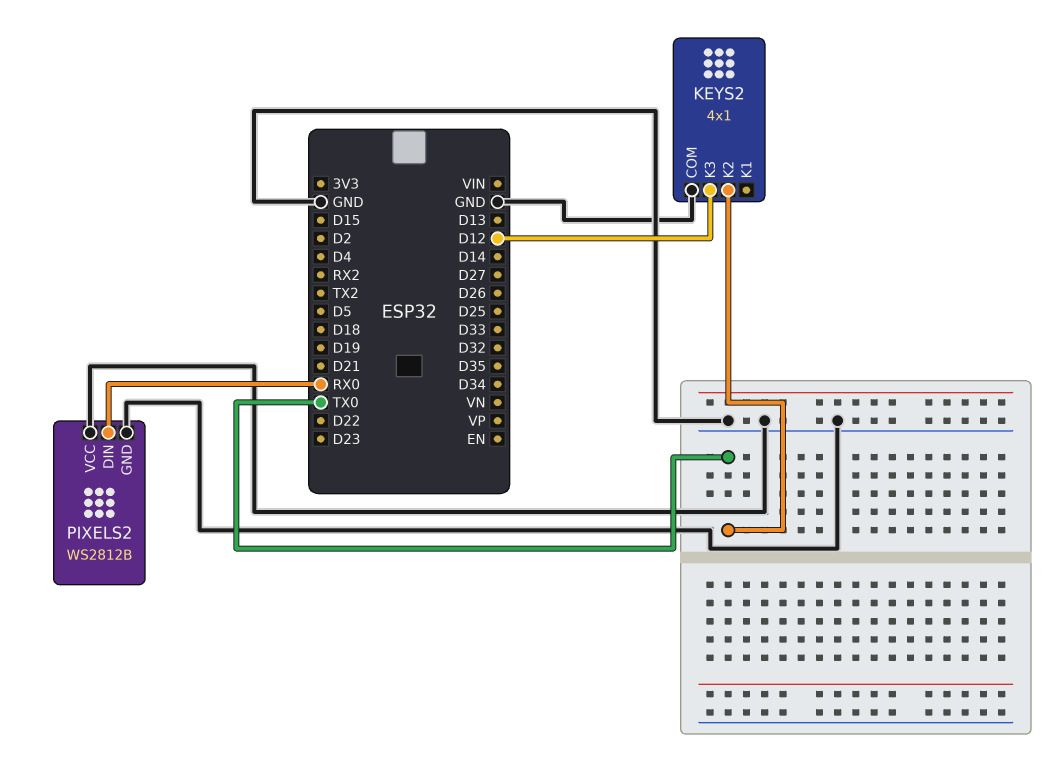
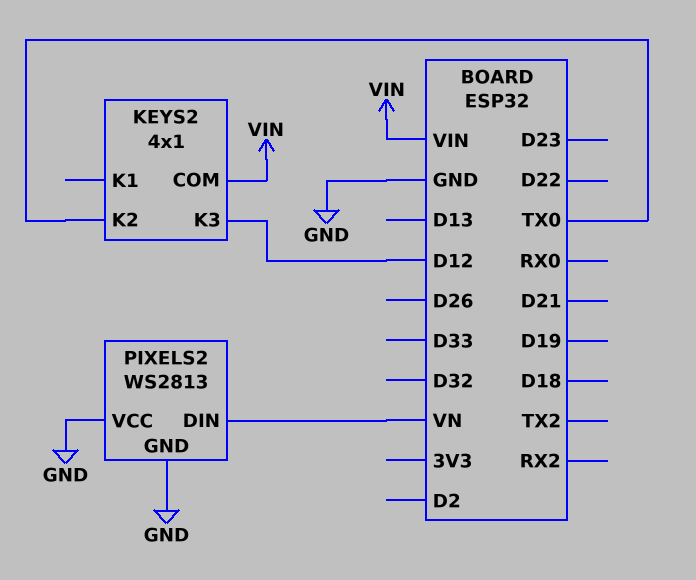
KEYS2 pin COM: GND -> VIN
PIXELS2: WS2812B -> WS2813
PIXELS2 pin DIN: RX0 -> VN

